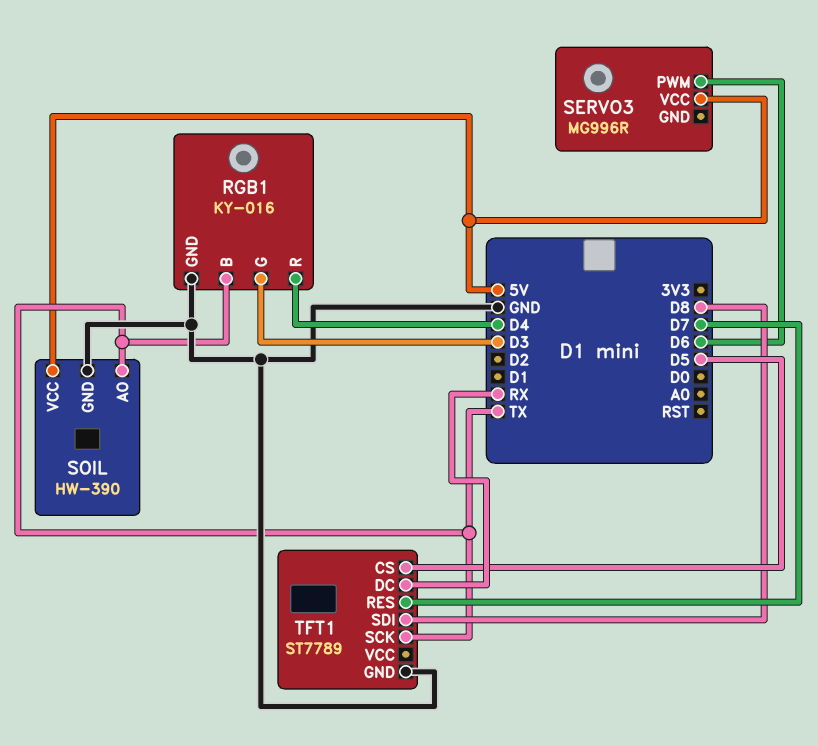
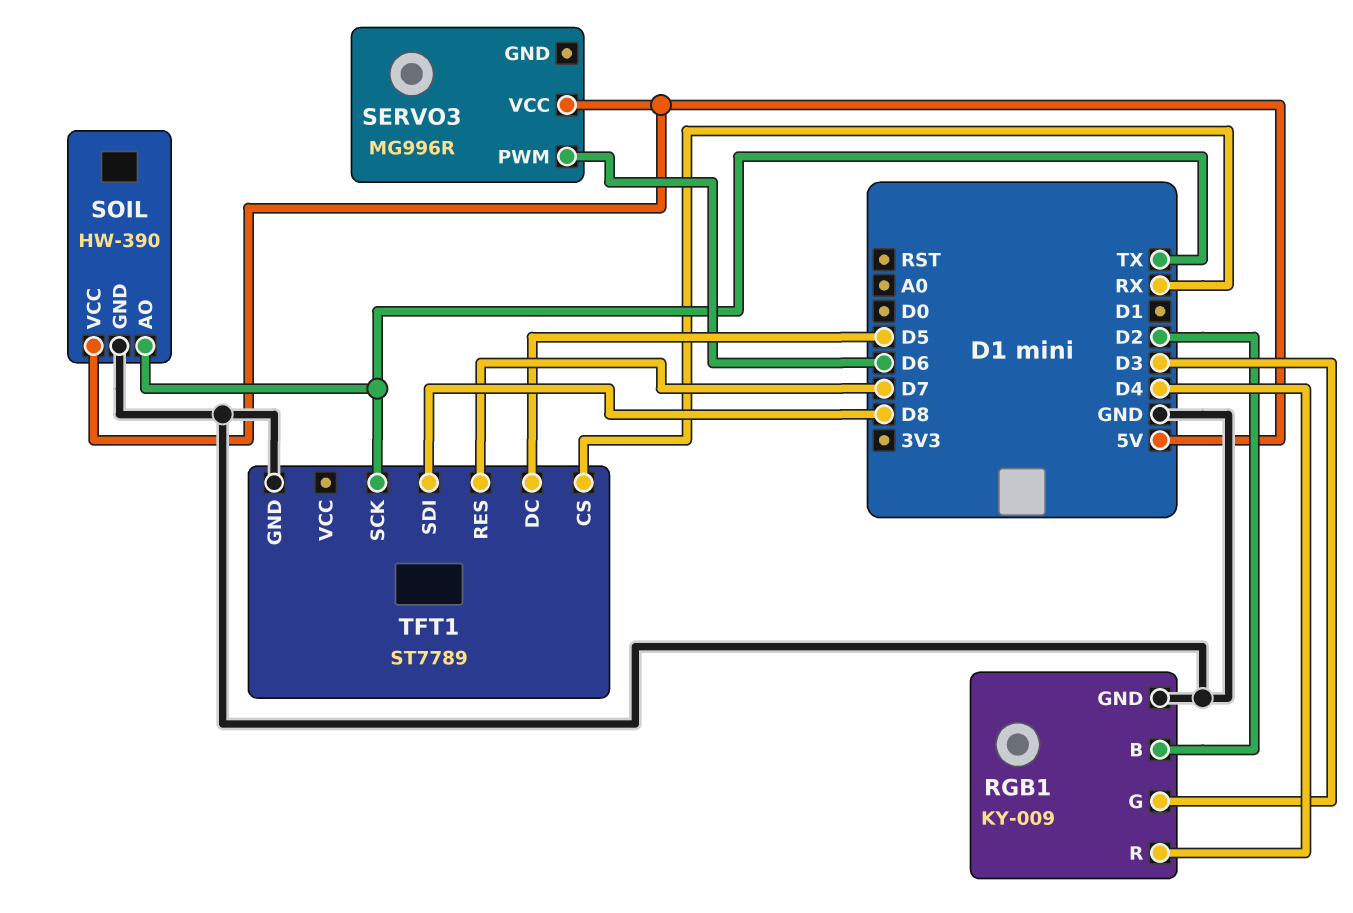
RGB1: KY-016 -> KY-009
RGB1 pin B: TX -> D2
TFT1 pin CS: D5 -> RX
TFT1 pin DC: RX -> D5

